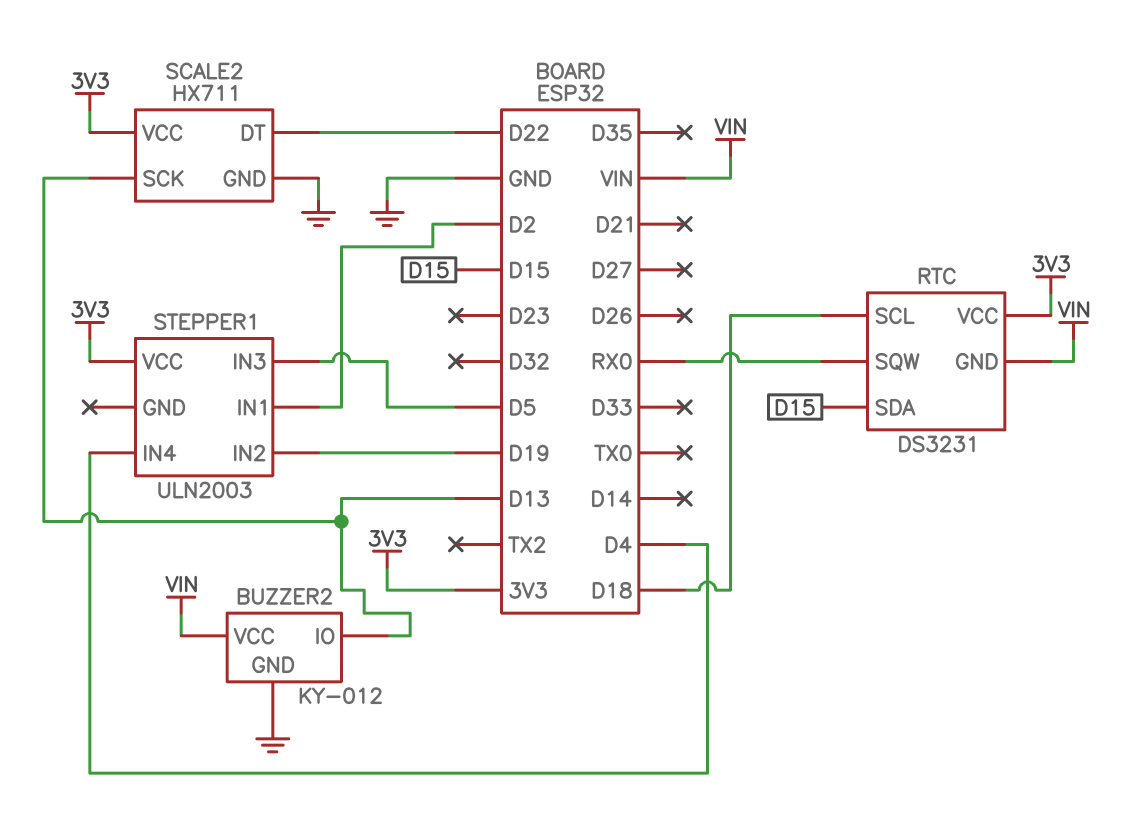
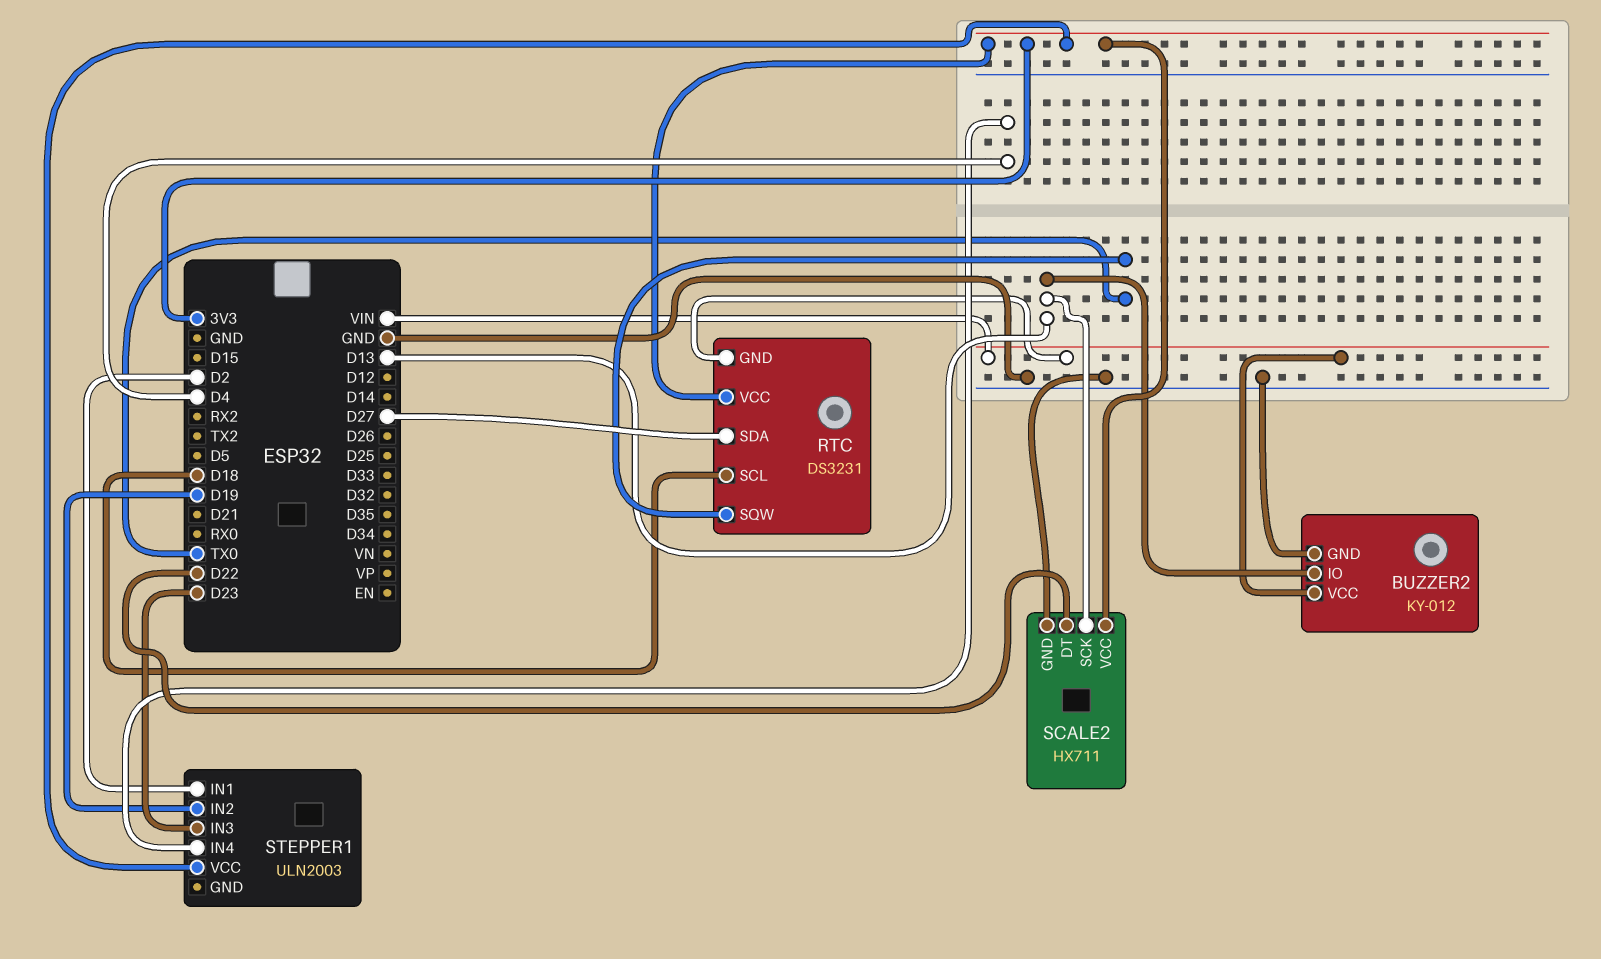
RTC pin SDA: D15 -> D27
RTC pin SQW: RX0 -> TX0
STEPPER1 pin IN3: D5 -> D23

